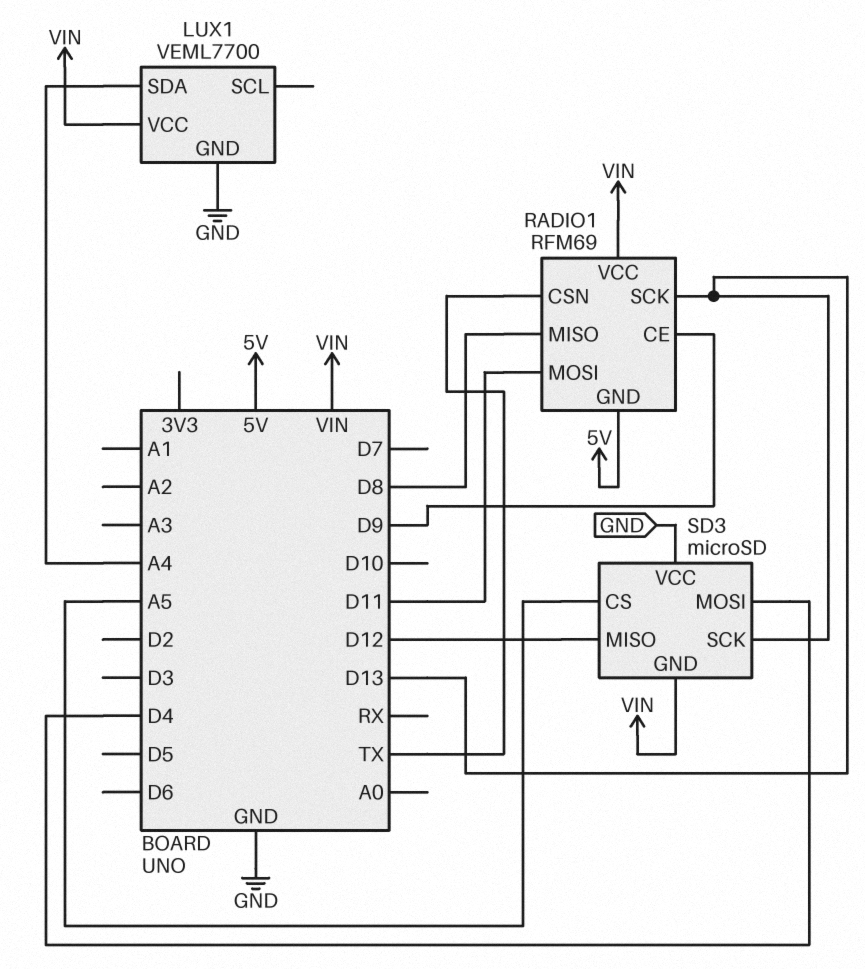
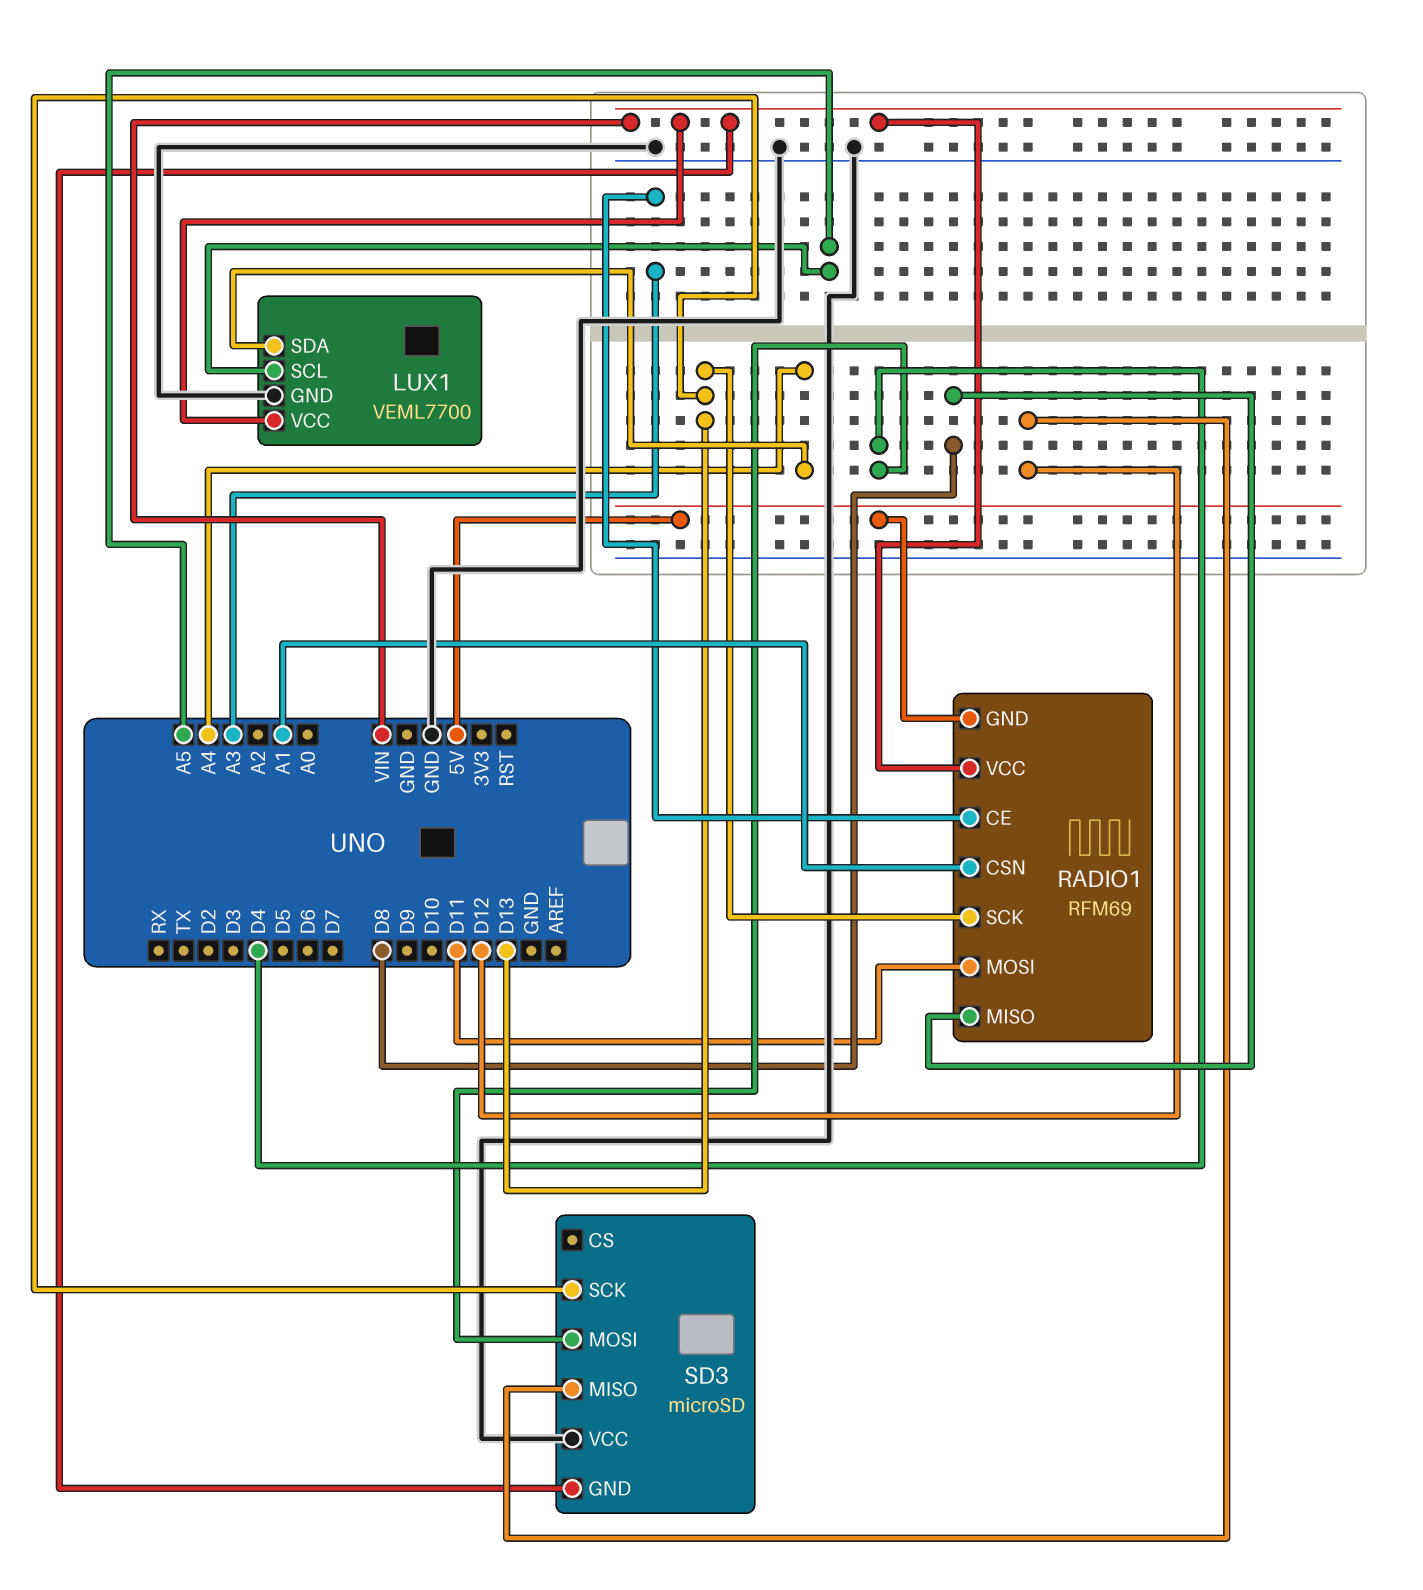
LUX1 pin SCL: none -> A5
RADIO1 pin CE: D9 -> A3
RADIO1 pin CSN: TX -> A1
SD3 pin CS: A5 -> none

